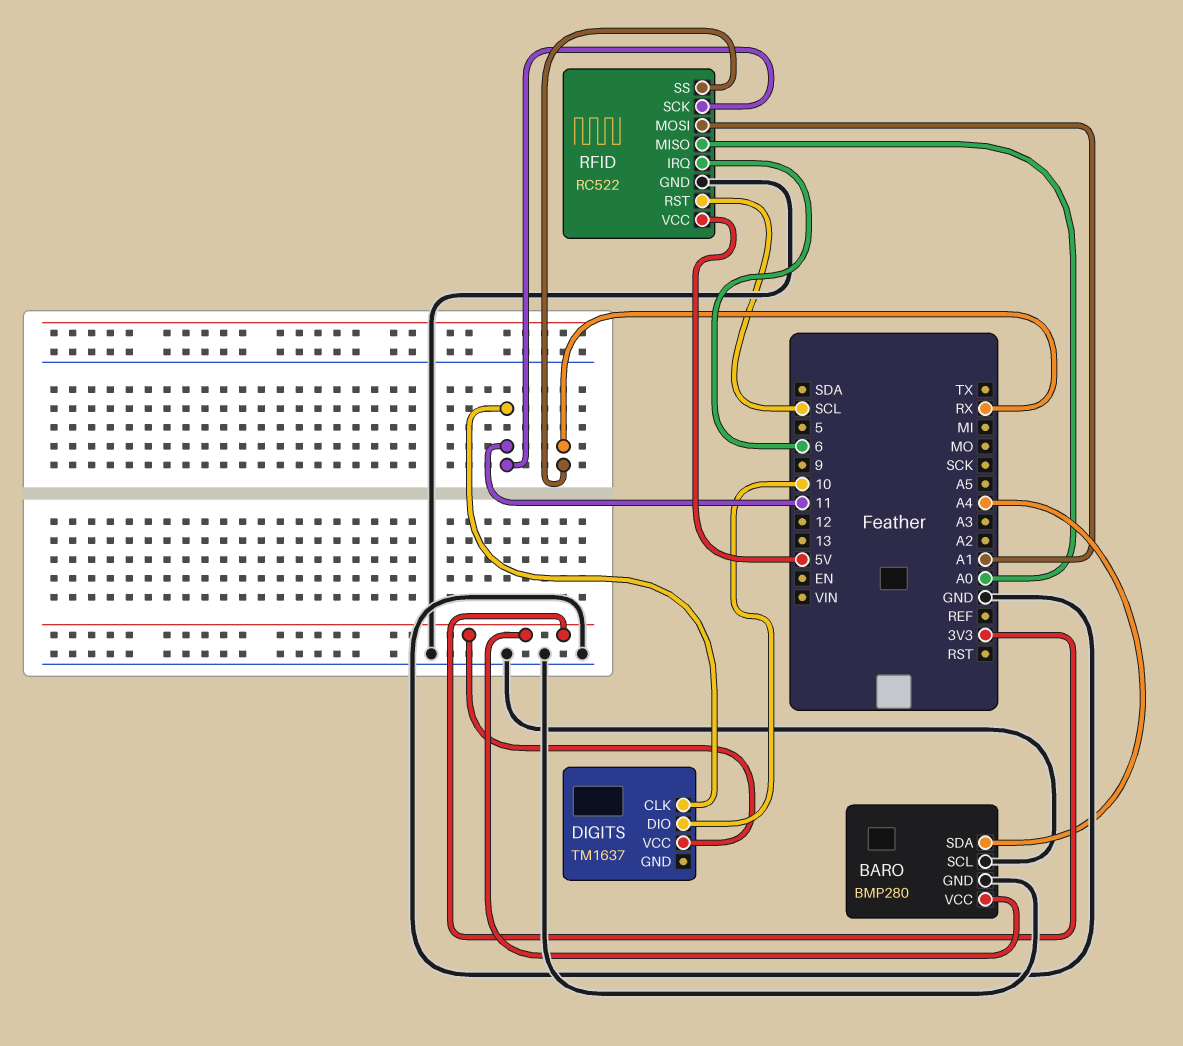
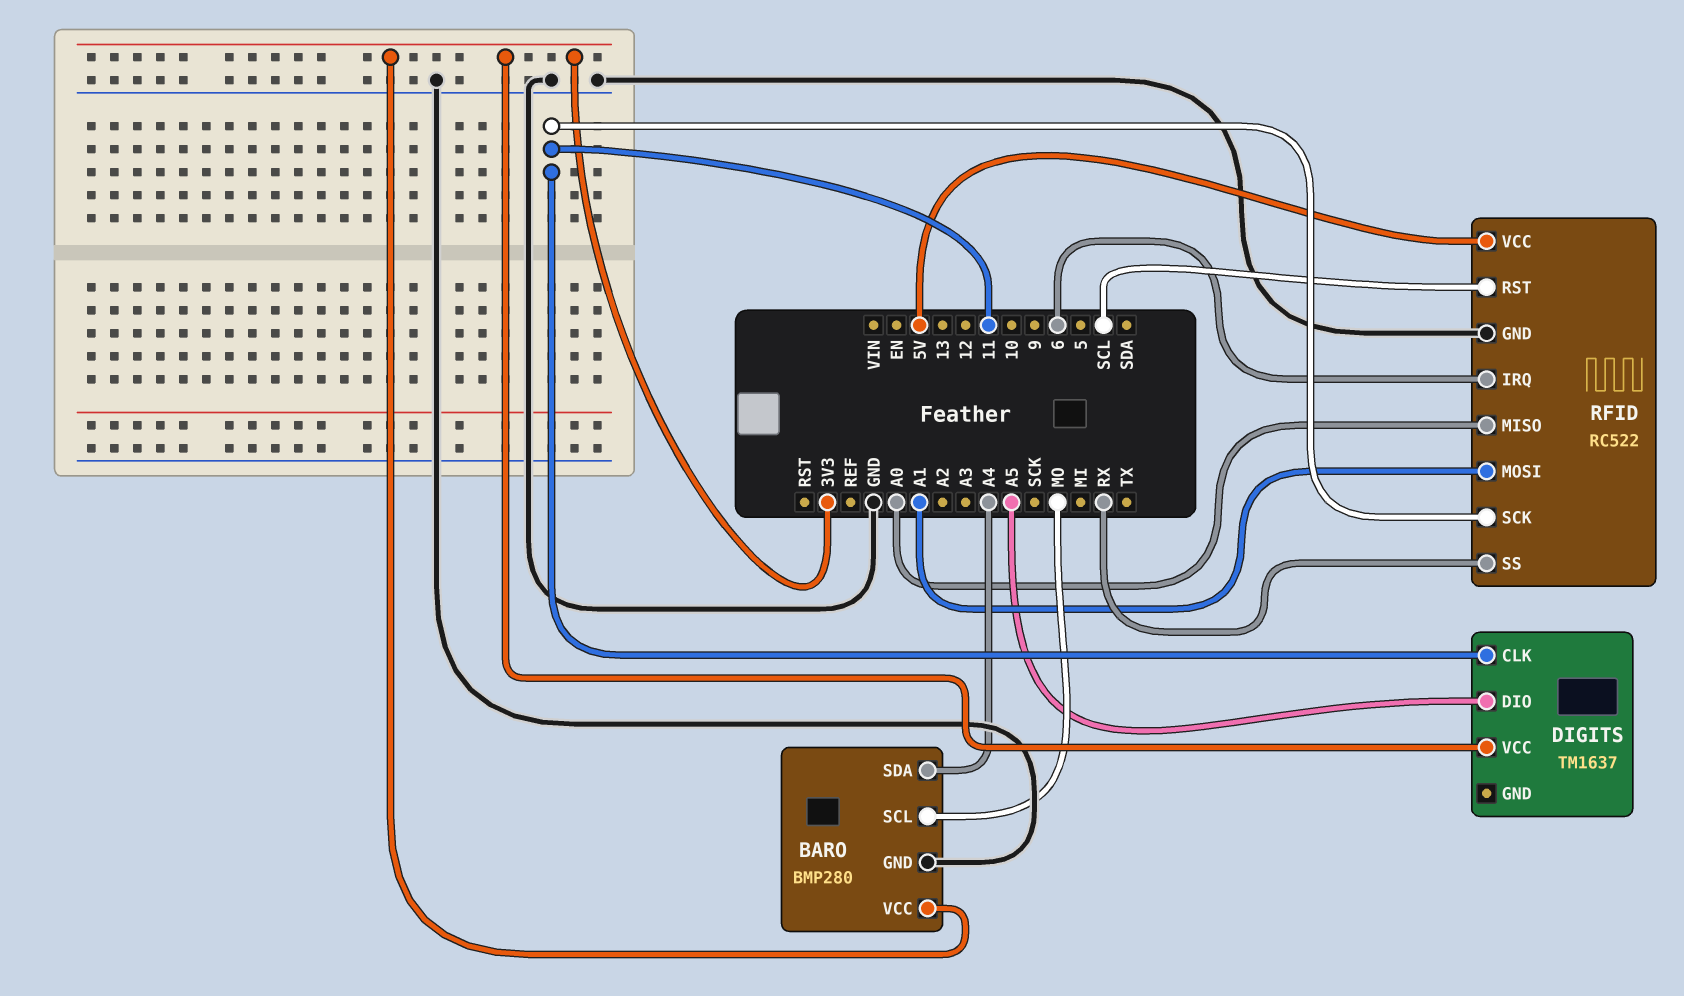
BARO pin SCL: GND -> MO
DIGITS pin DIO: 10 -> A5

